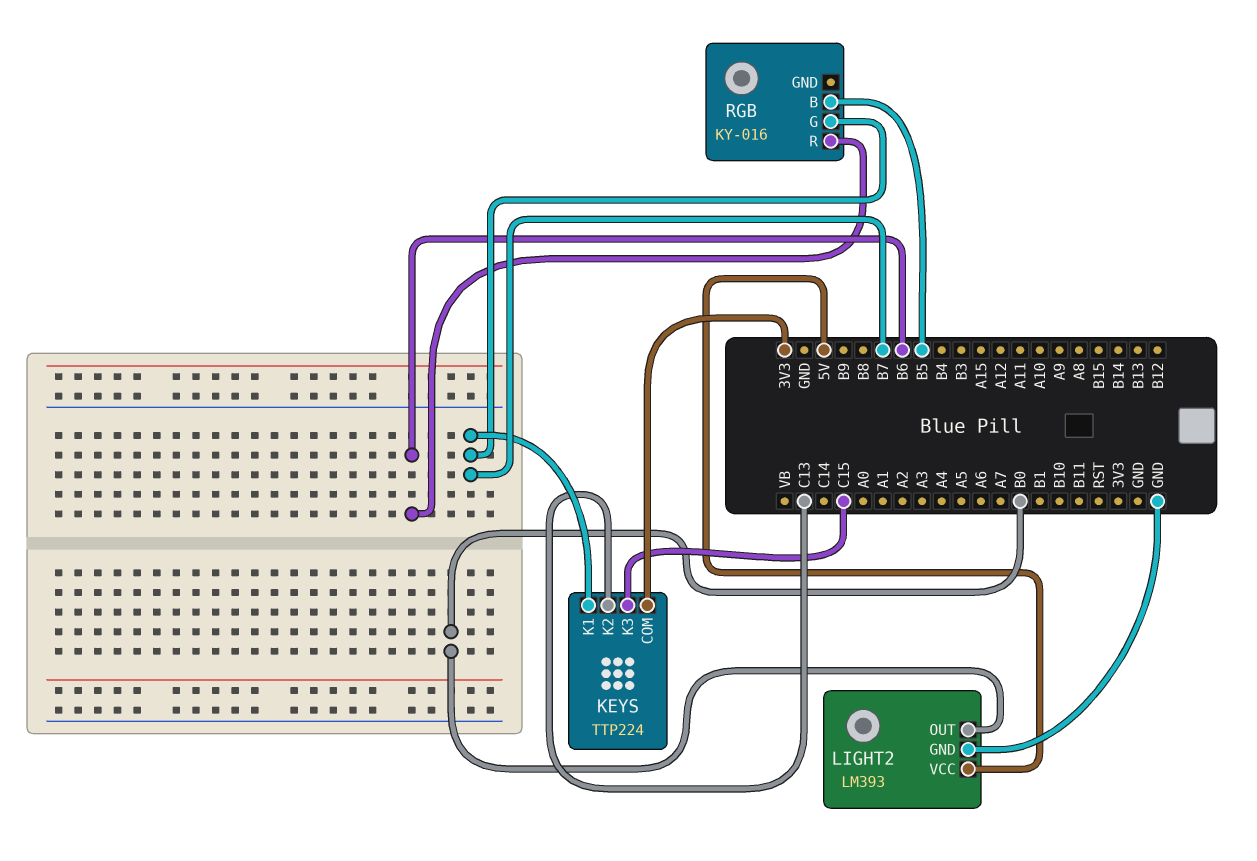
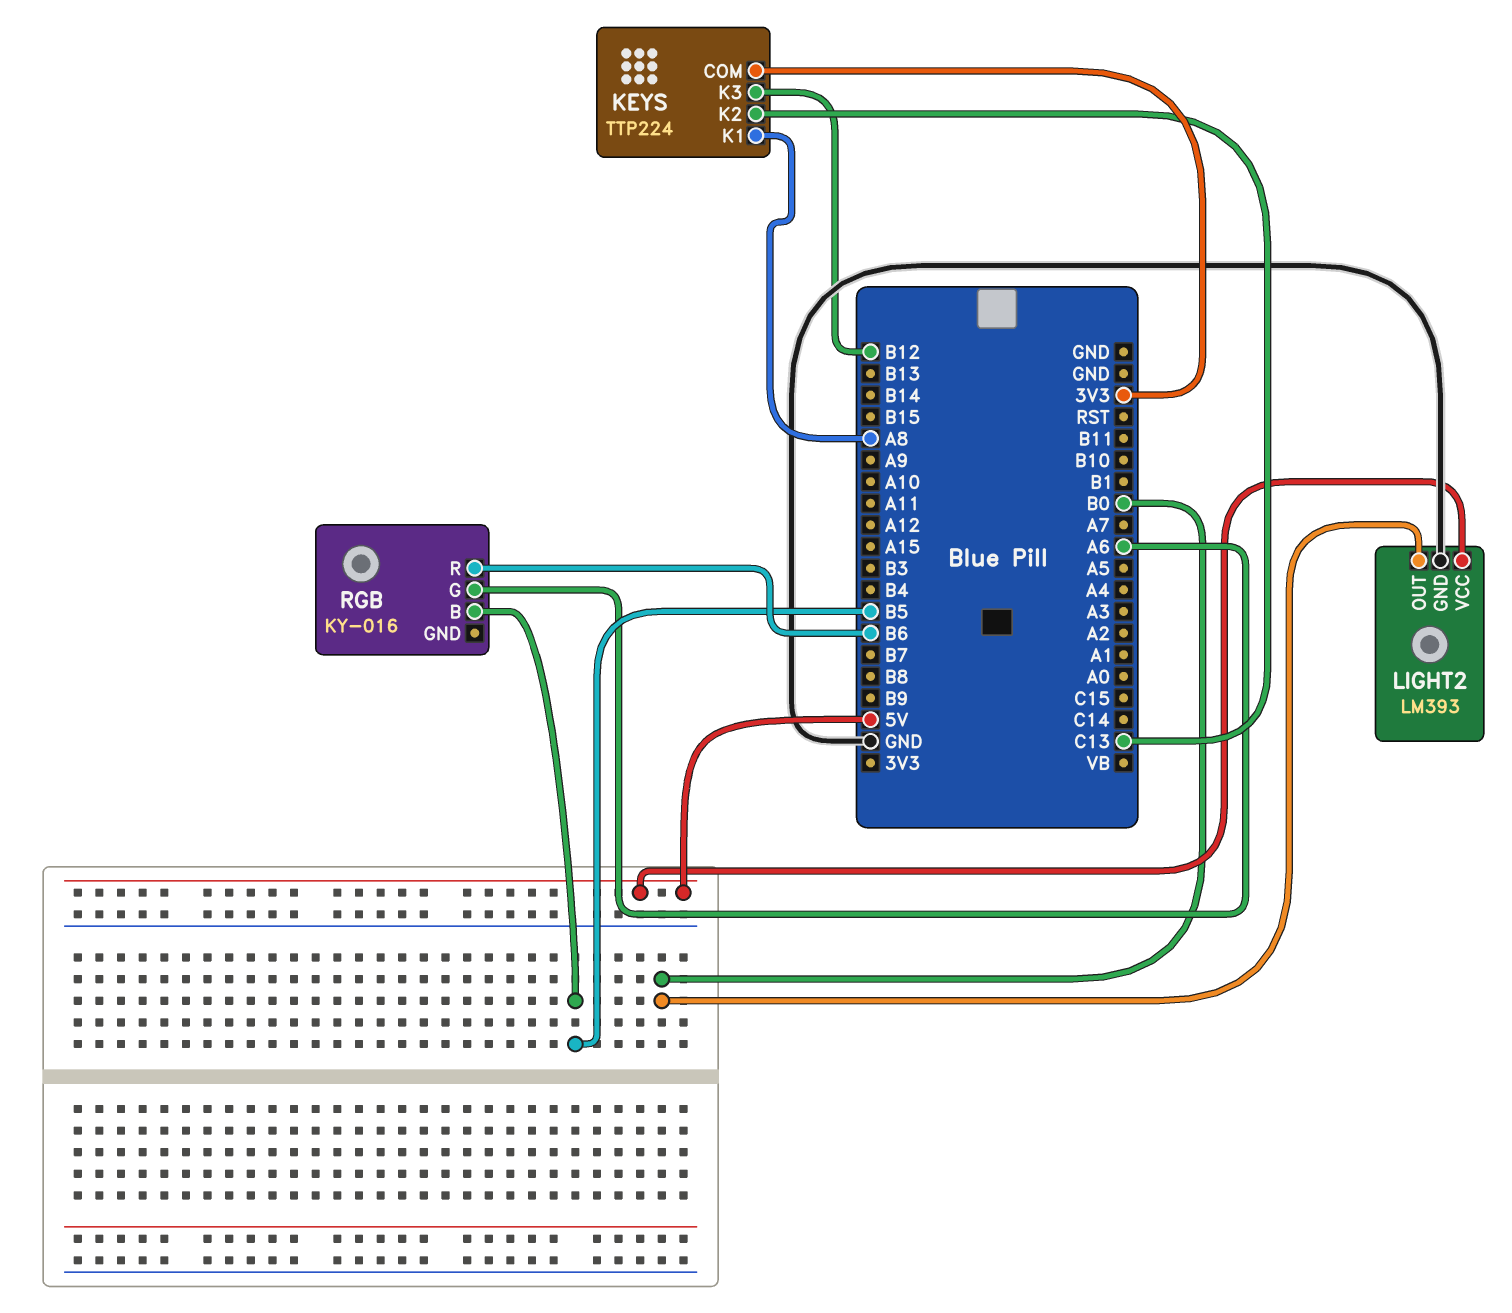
KEYS pin K1: B7 -> A8
KEYS pin K3: C15 -> B12
RGB pin G: B7 -> A6

